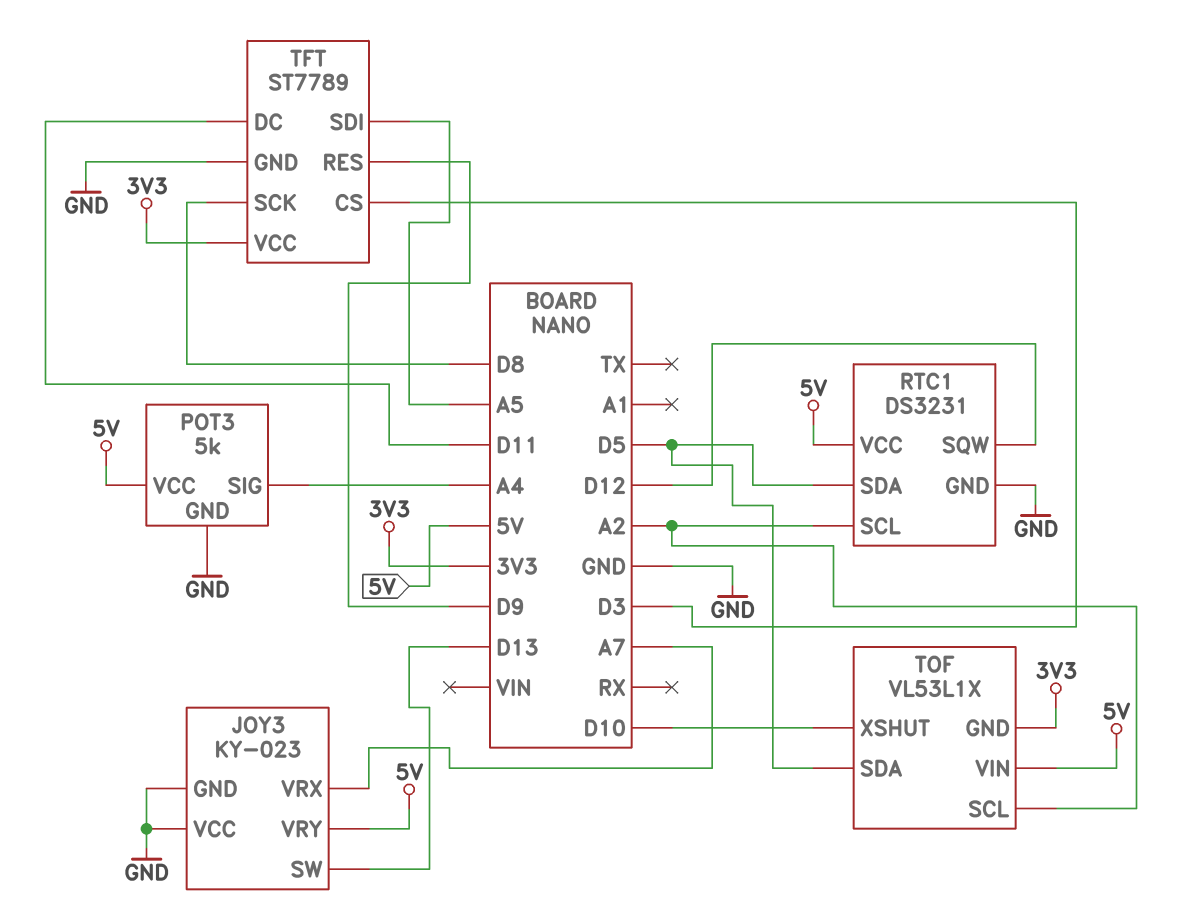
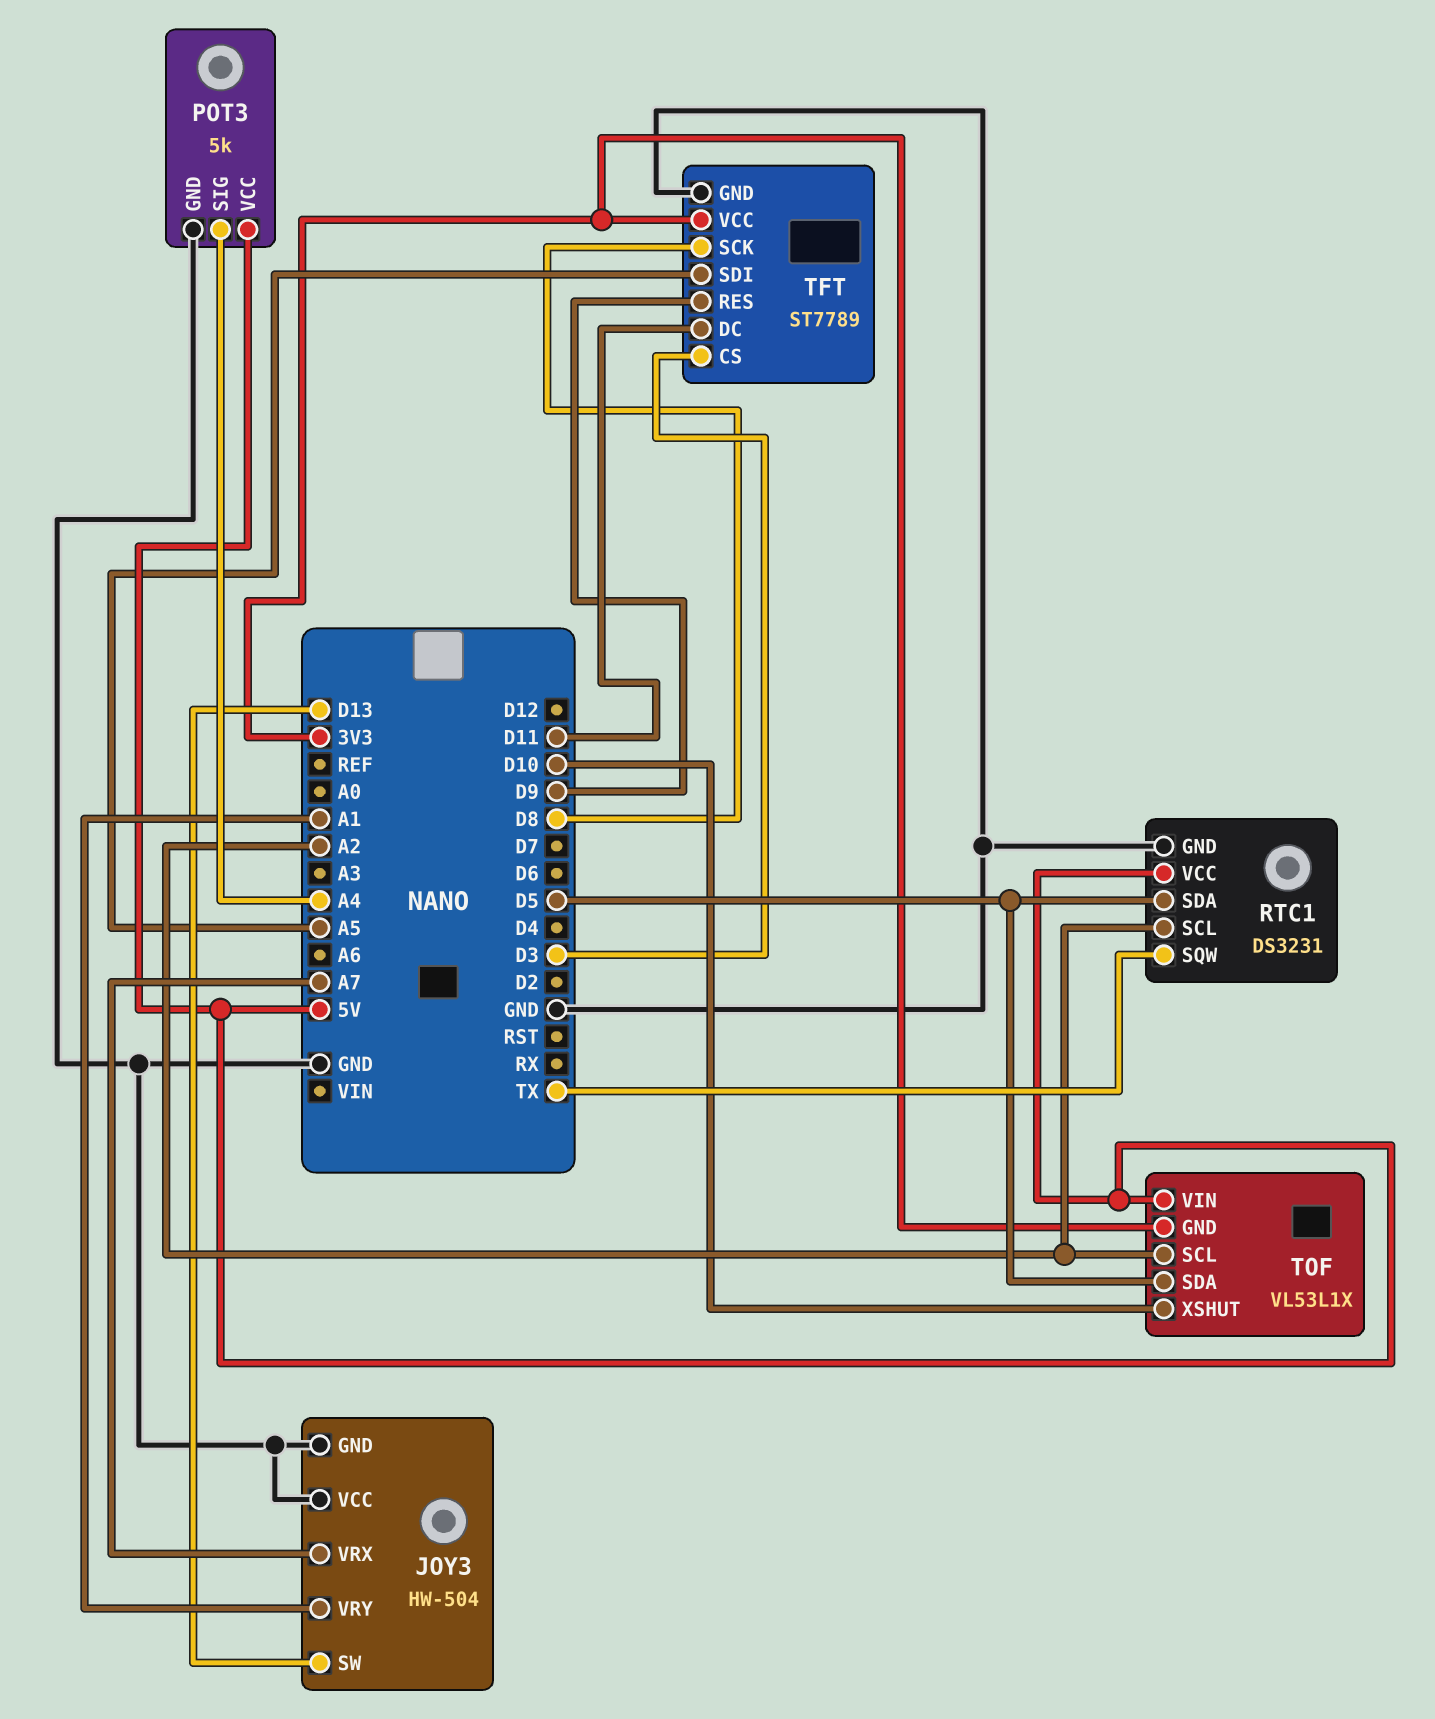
JOY3: KY-023 -> HW-504
JOY3 pin VRY: 5V -> A1
RTC1 pin SQW: D12 -> TX

